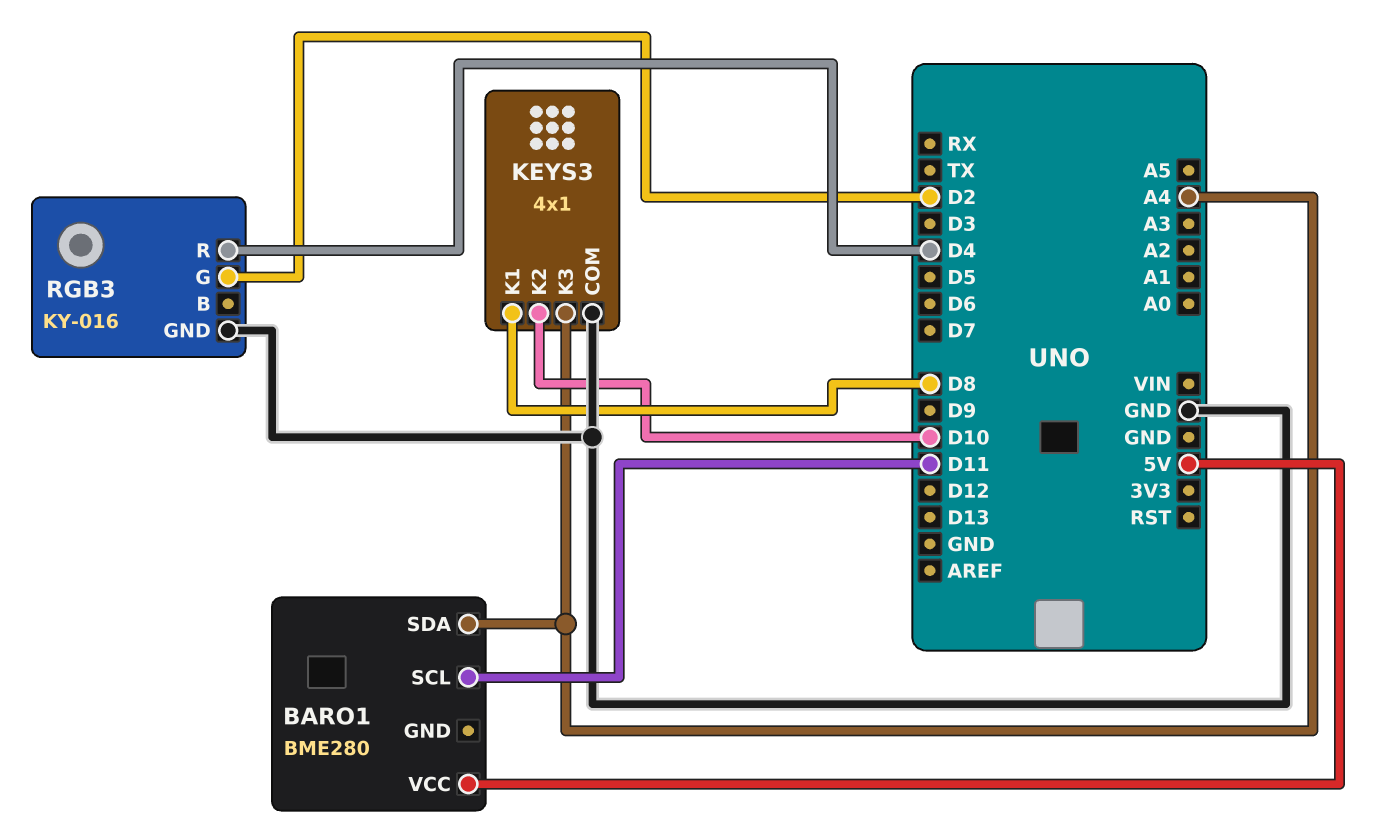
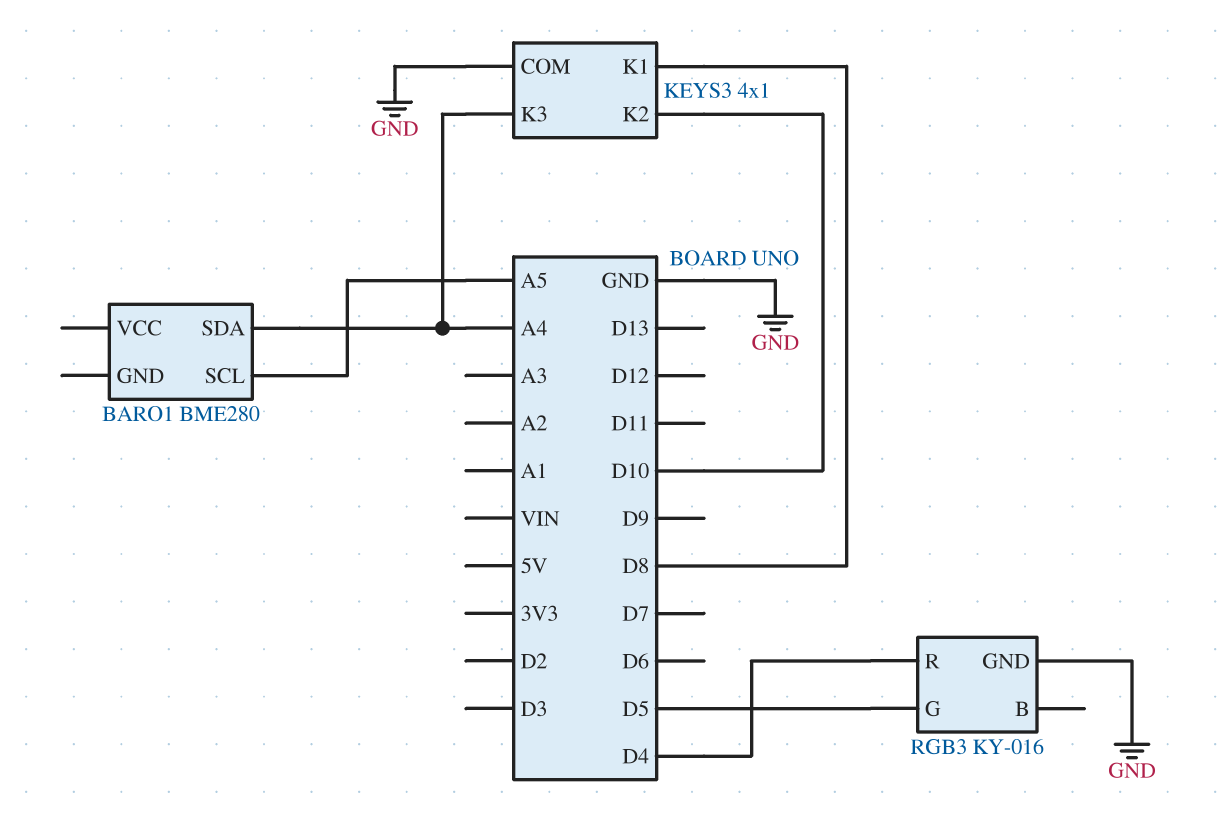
BARO1 pin SCL: D11 -> A5
BARO1 pin VCC: 5V -> none
RGB3 pin G: D2 -> D5

